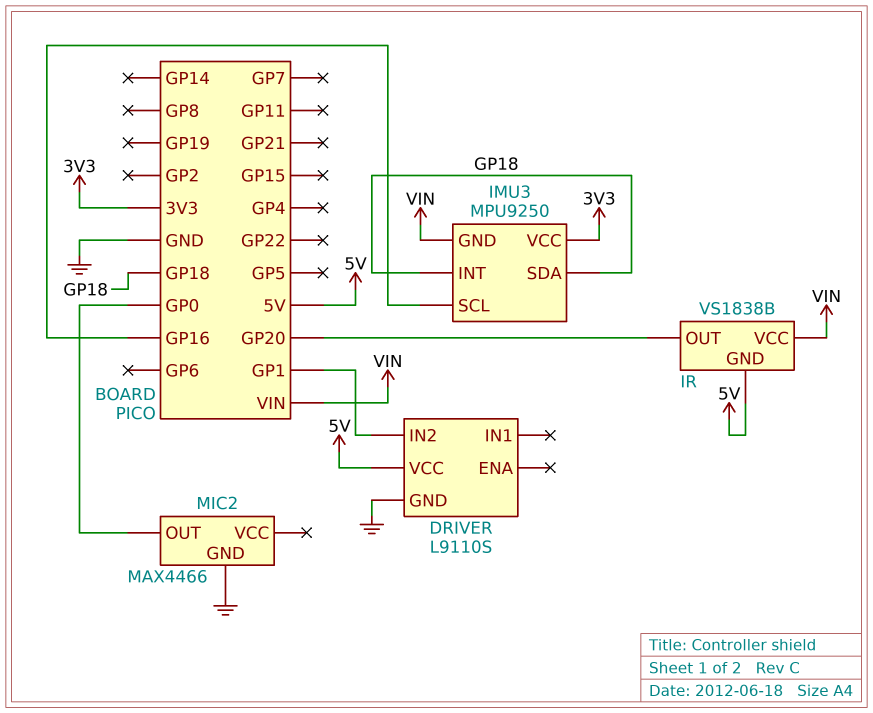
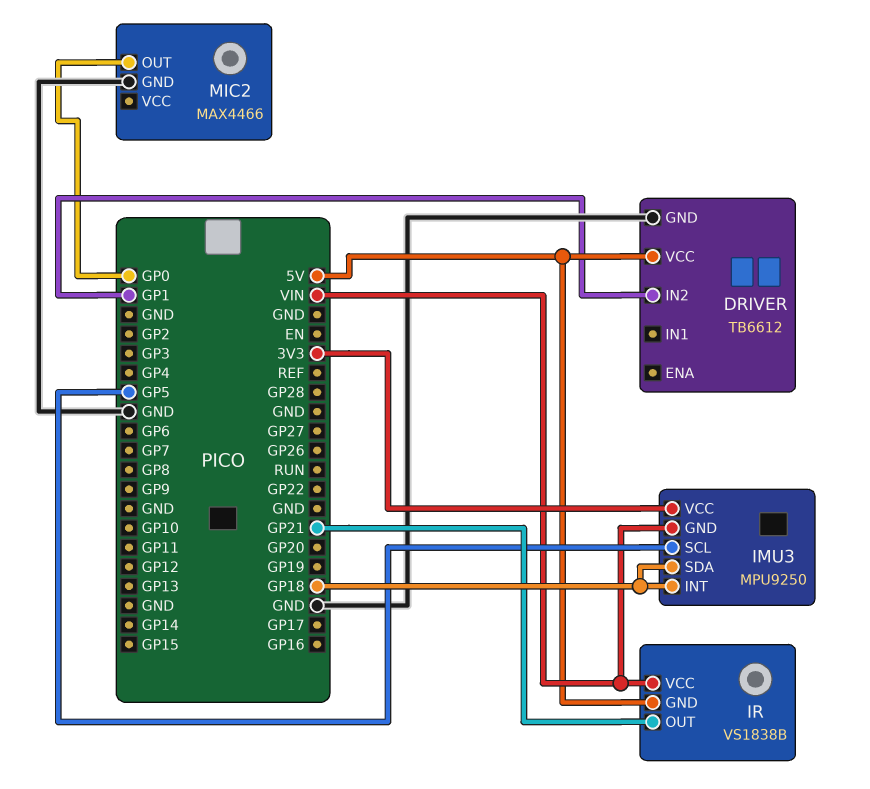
DRIVER: L9110S -> TB6612
IMU3 pin SCL: GP16 -> GP5
IR pin OUT: GP20 -> GP21

